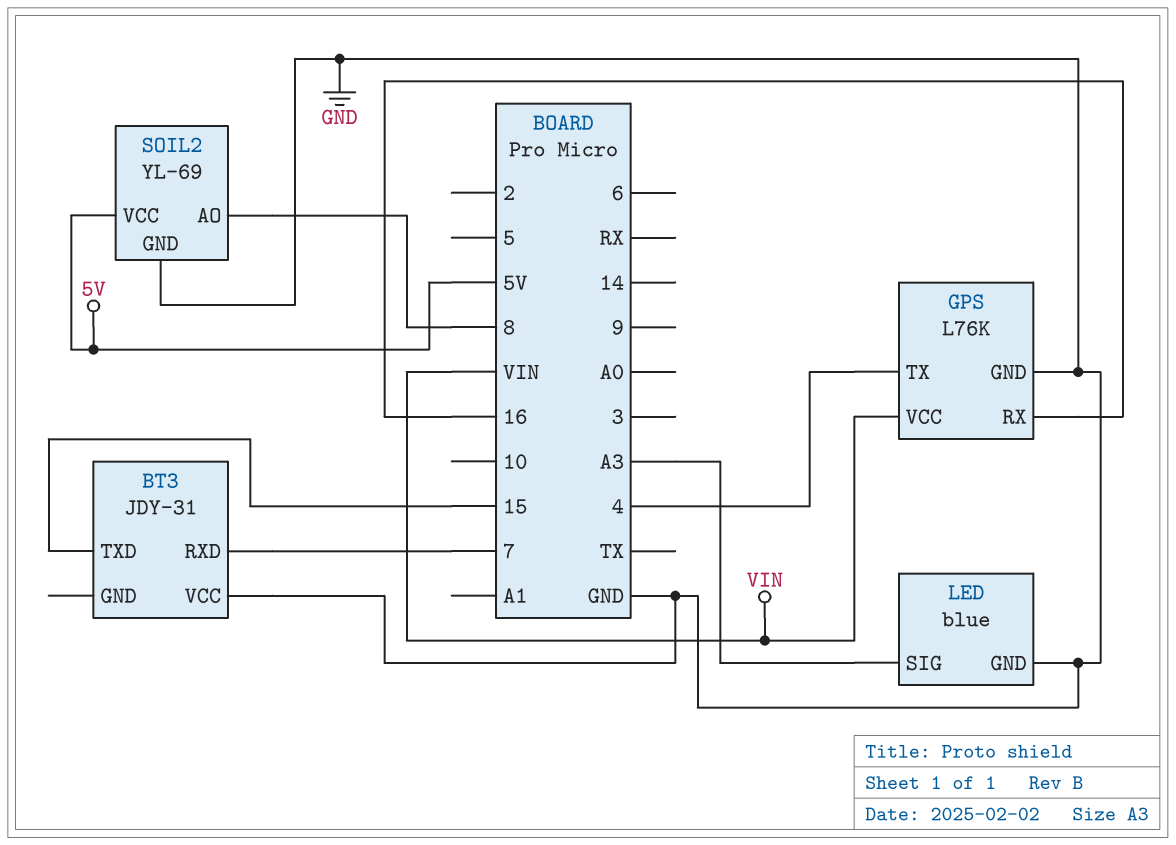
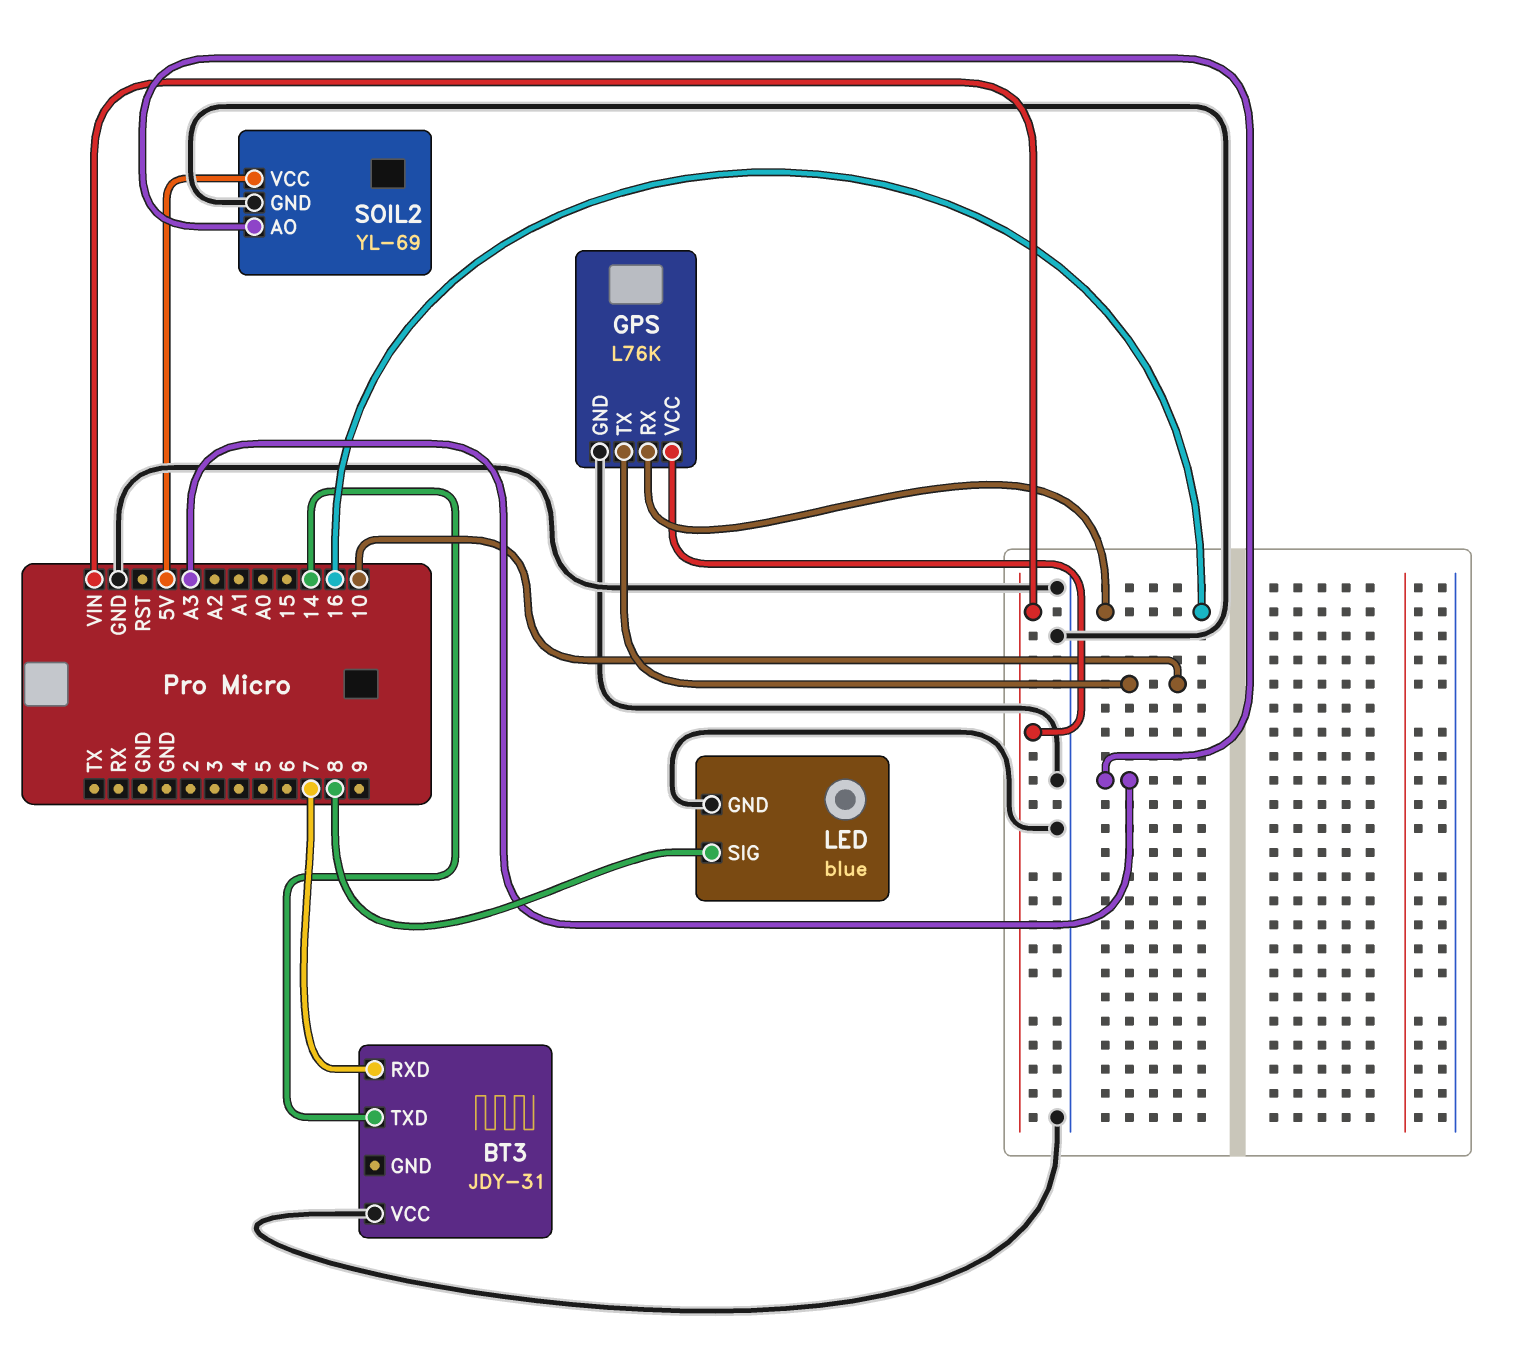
BT3 pin TXD: 15 -> 14
GPS pin TX: 4 -> 10
LED pin SIG: A3 -> 8
SOIL2 pin AO: 8 -> A3

